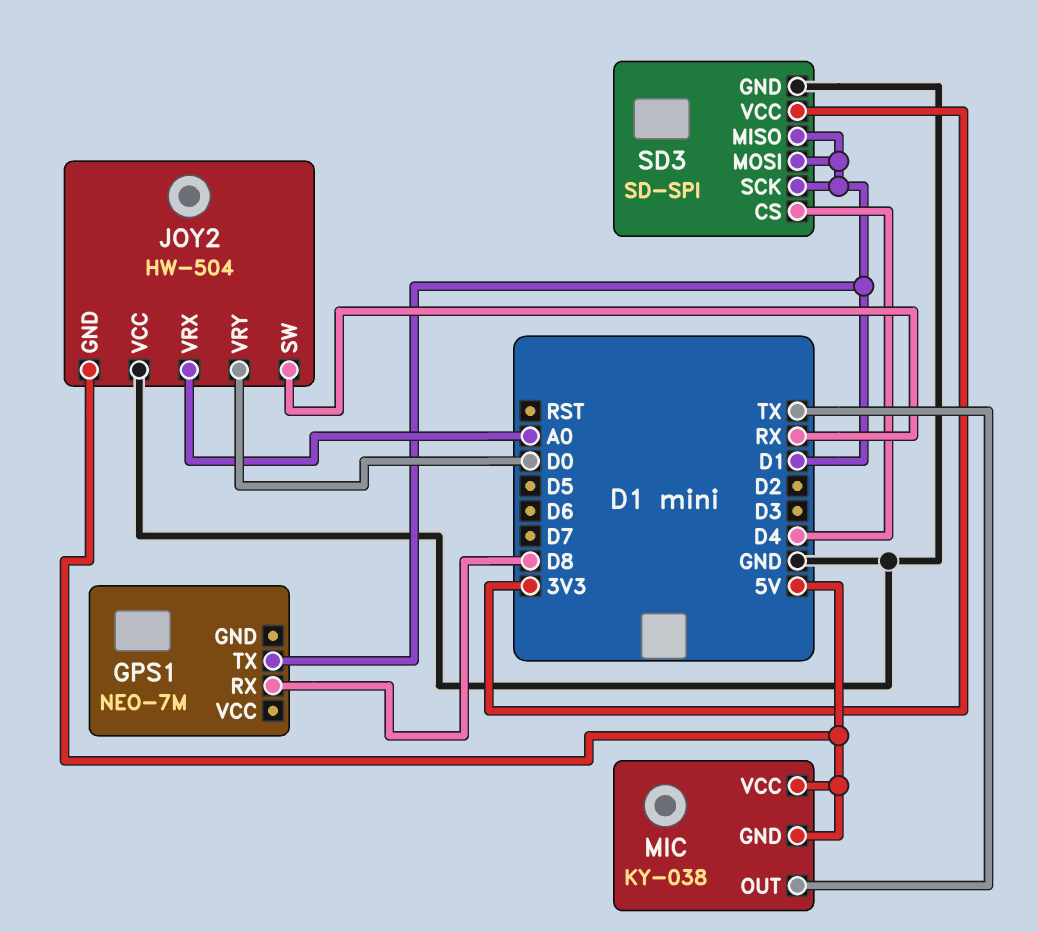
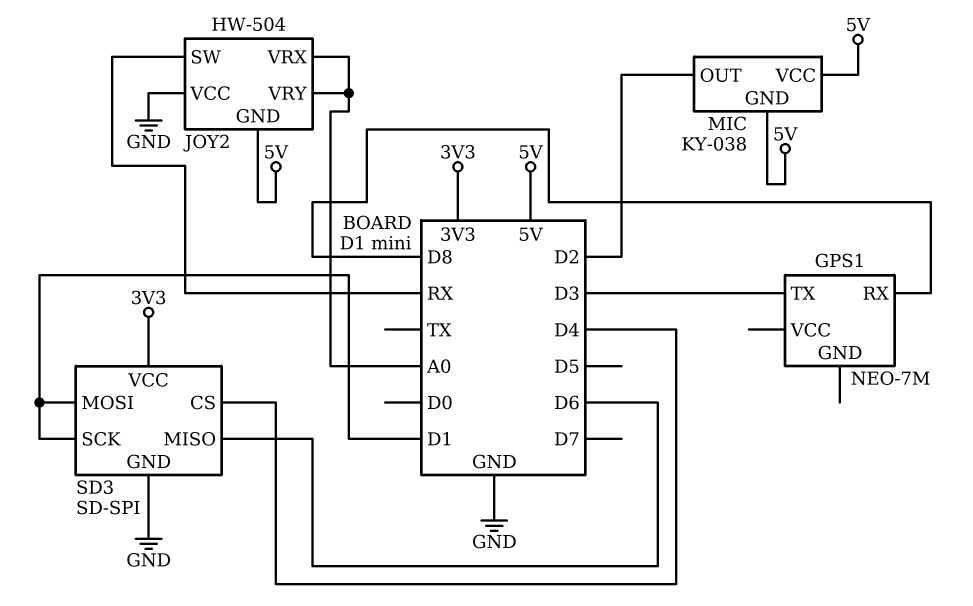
GPS1 pin TX: D1 -> D3
JOY2 pin VRY: D0 -> A0
MIC pin OUT: TX -> D2
SD3 pin MISO: D1 -> D6

